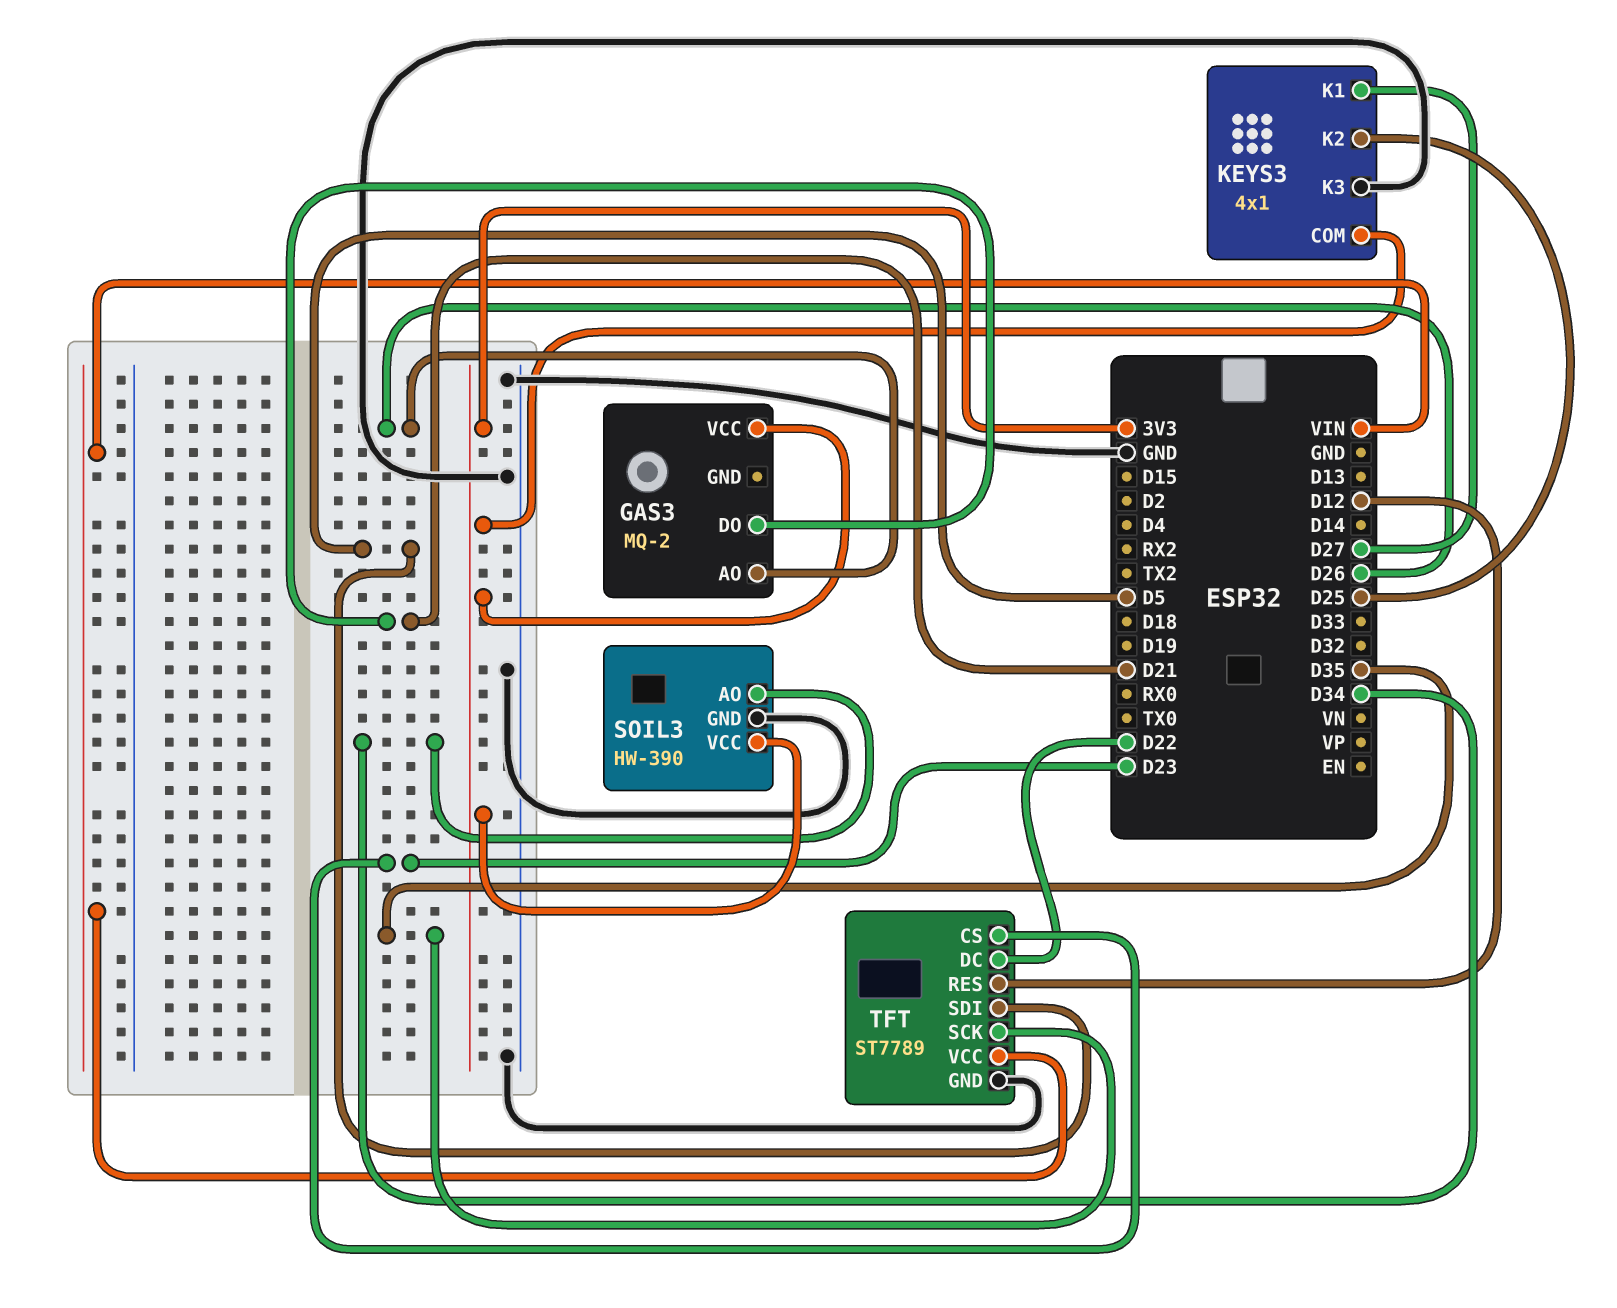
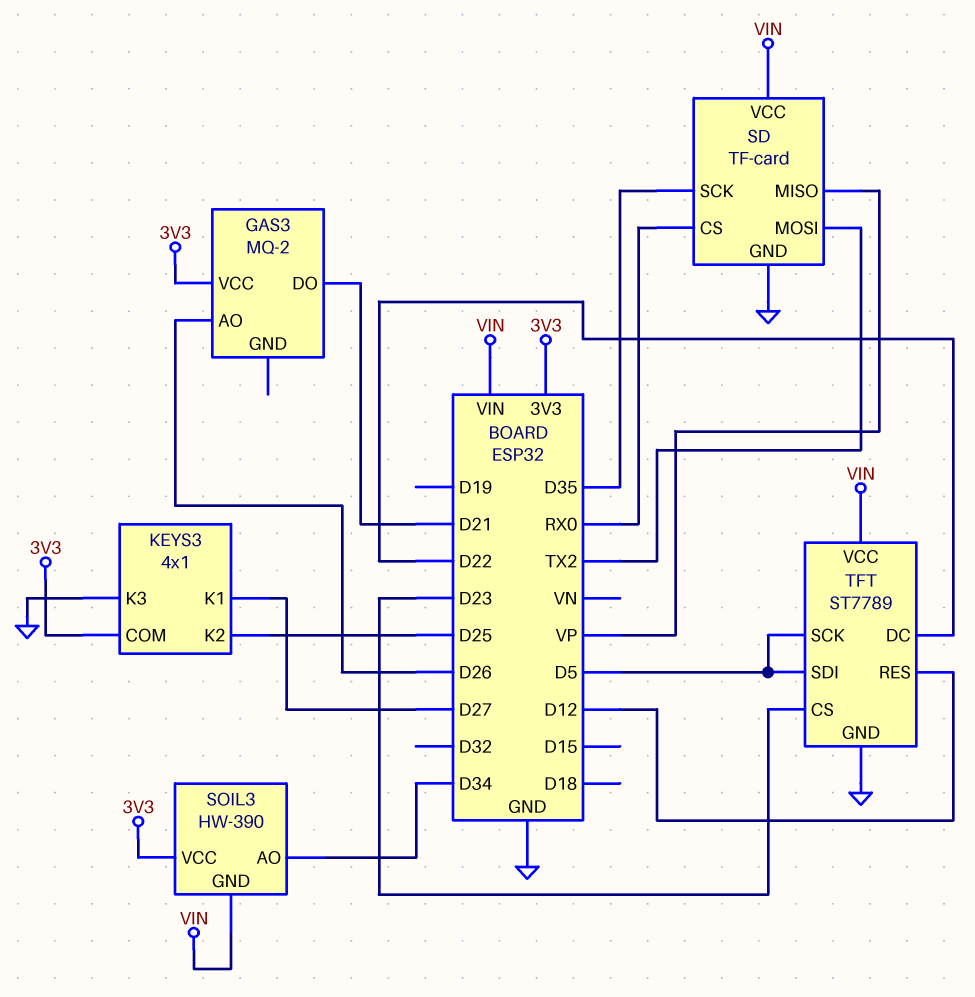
SD: none -> TF-card
SD pin CS: none -> RX0
SD pin GND: none -> GND
SD pin MISO: none -> VP
SD pin MOSI: none -> TX2
SD pin SCK: none -> D35
SD pin VCC: none -> VIN
SOIL3 pin GND: GND -> VIN
TFT pin SCK: D35 -> D5

